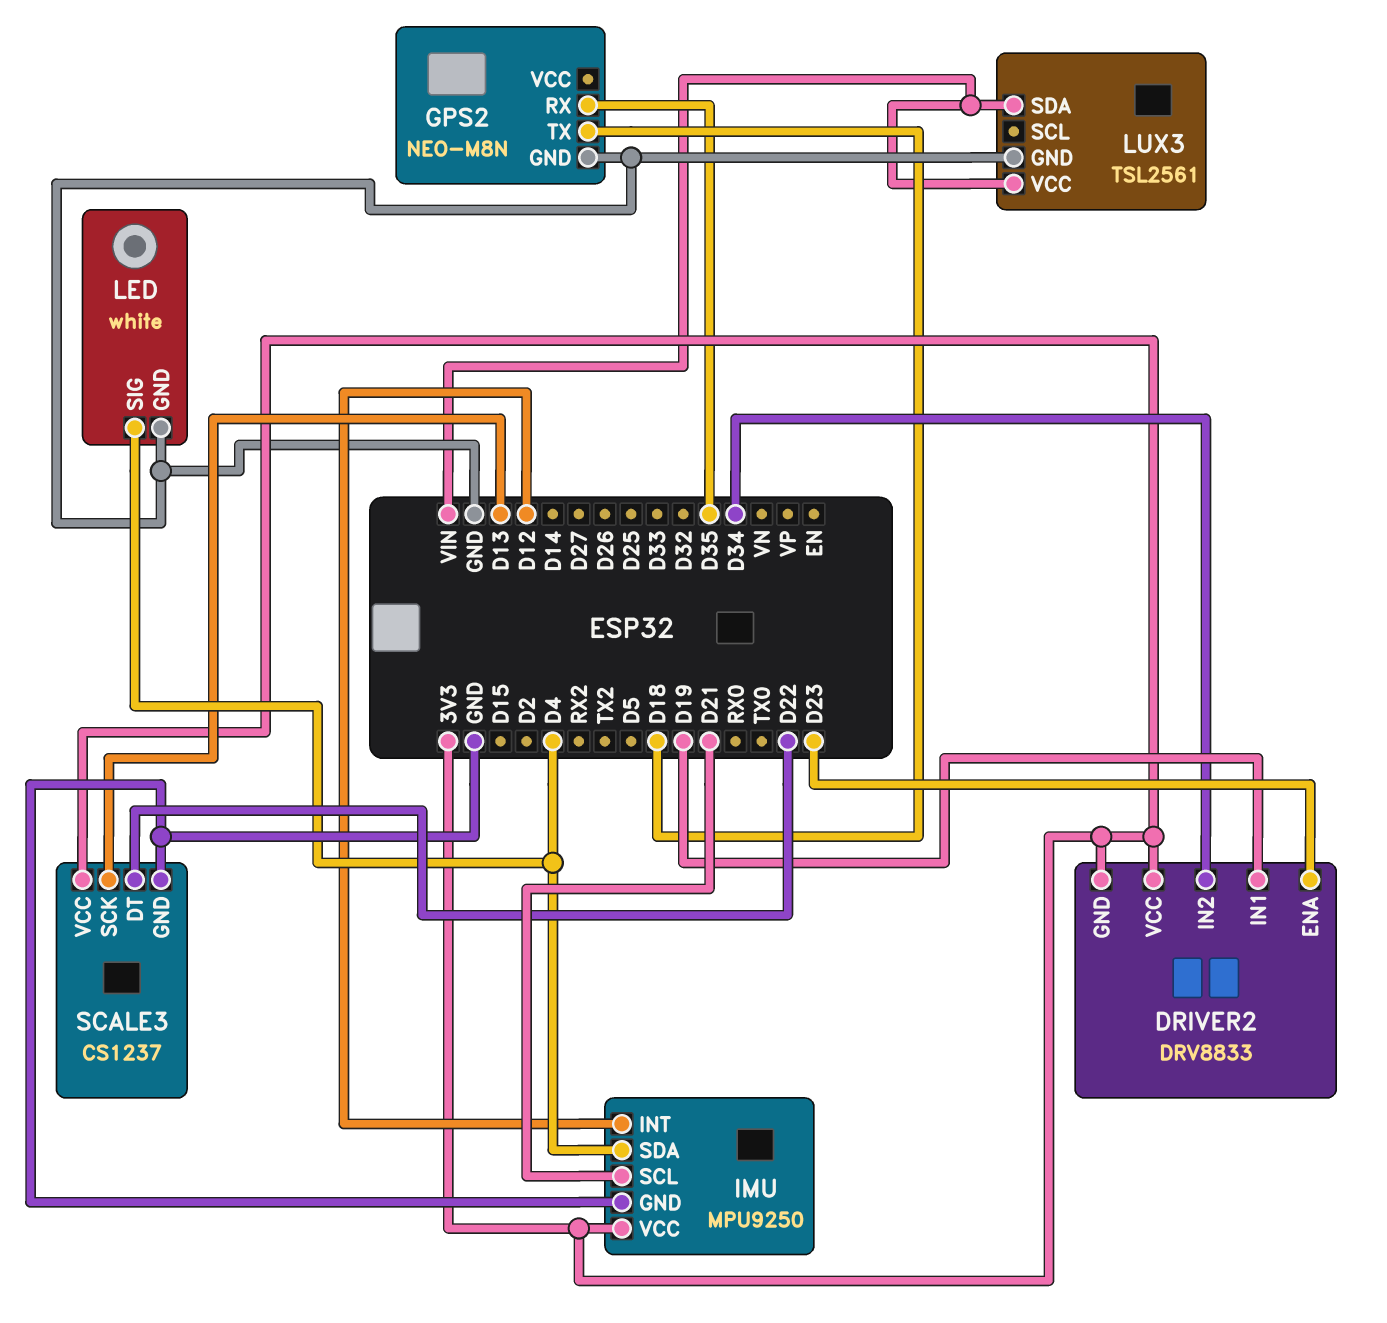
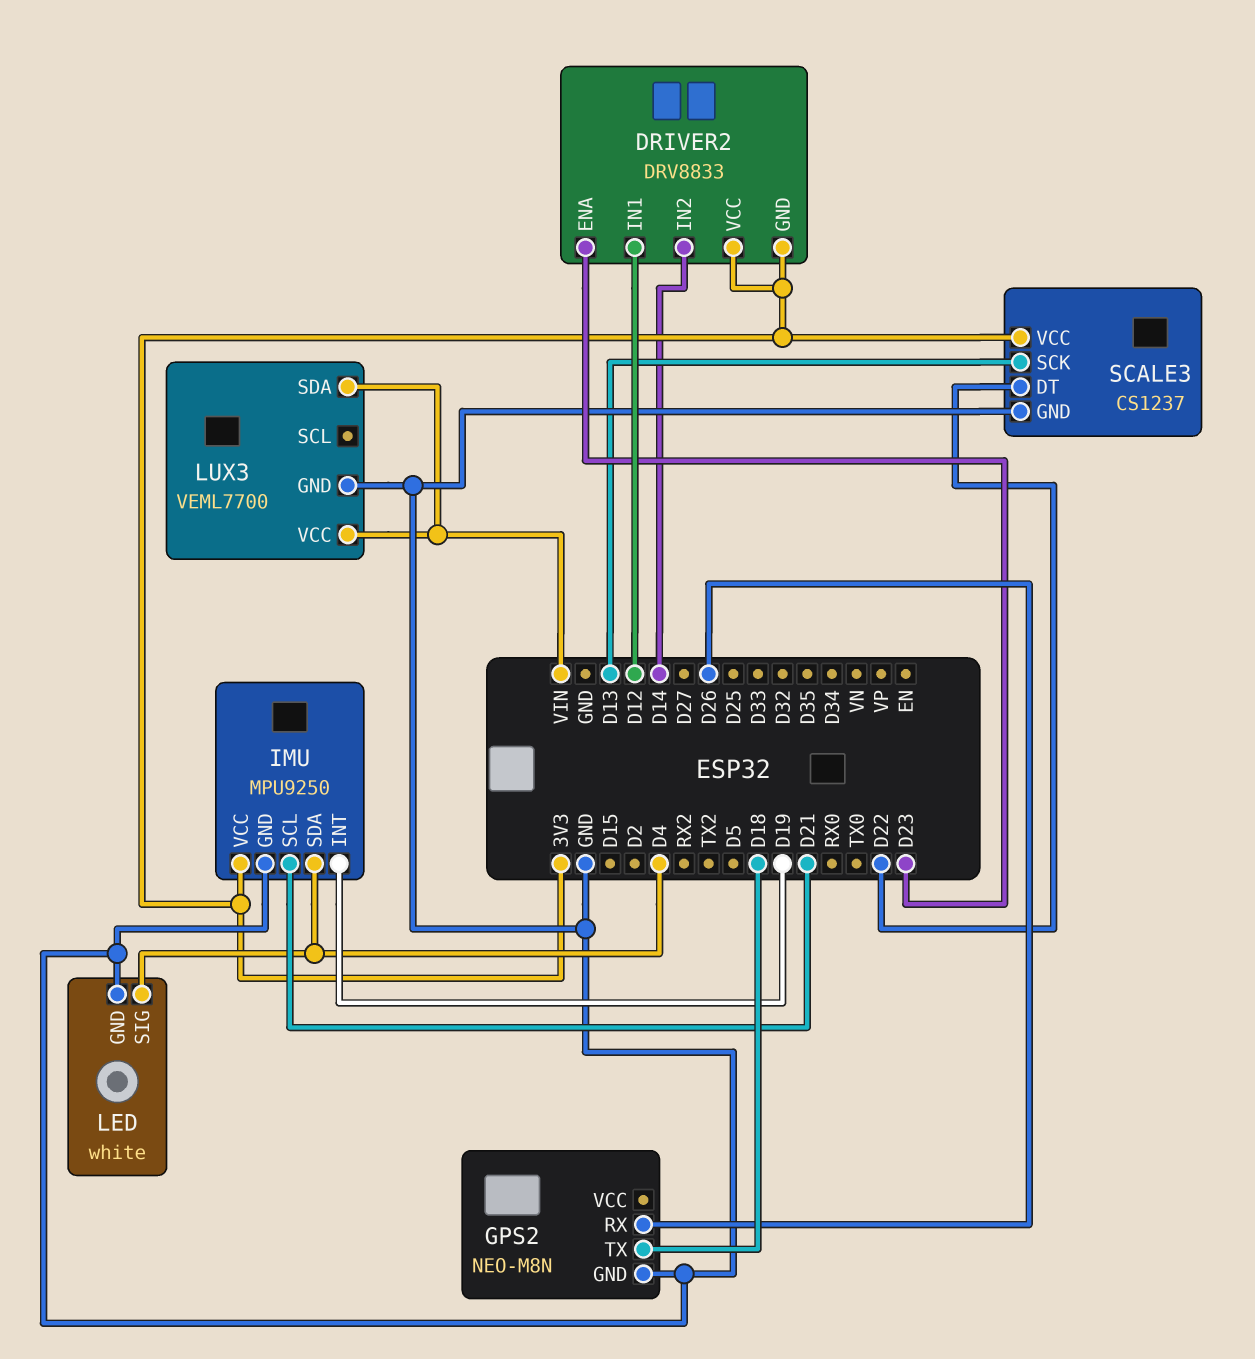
DRIVER2 pin IN1: D19 -> D12
DRIVER2 pin IN2: D34 -> D14
GPS2 pin RX: D35 -> D26
IMU pin INT: D12 -> D19
LUX3: TSL2561 -> VEML7700

